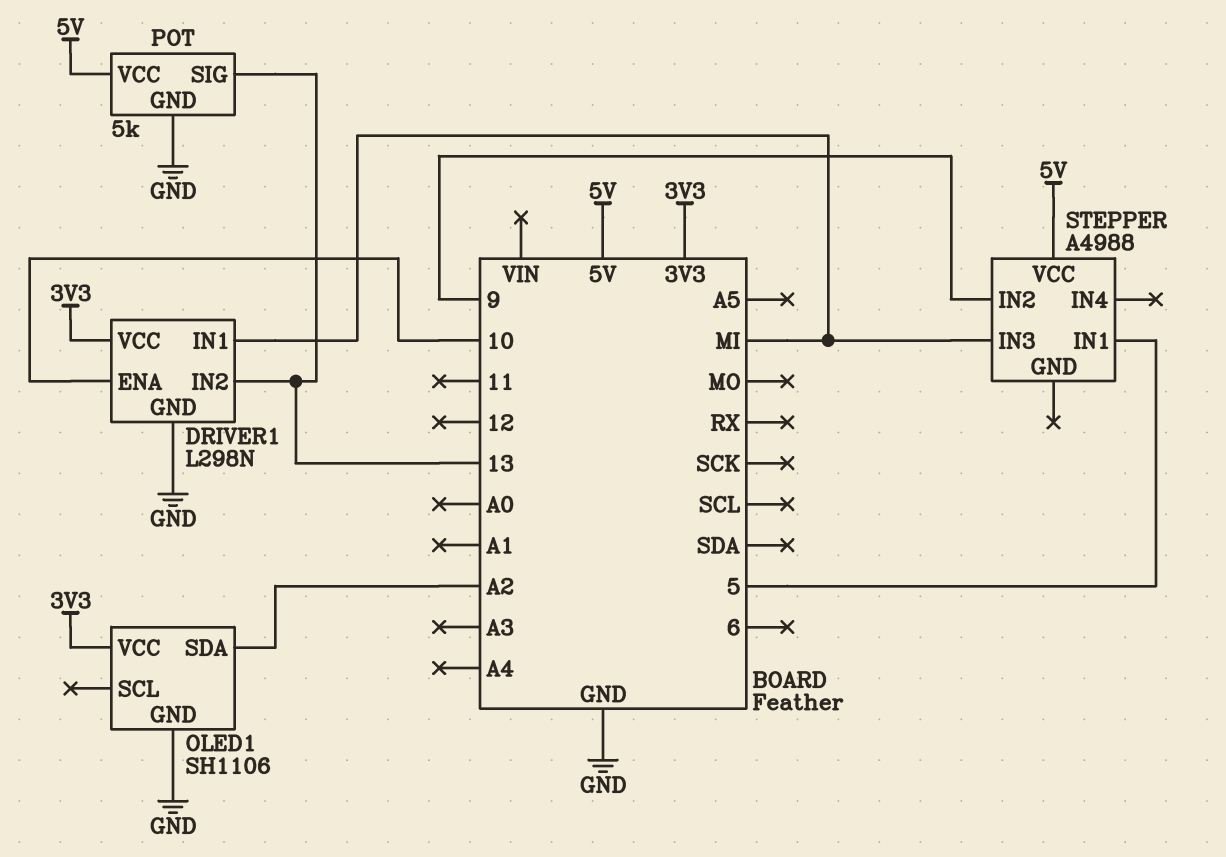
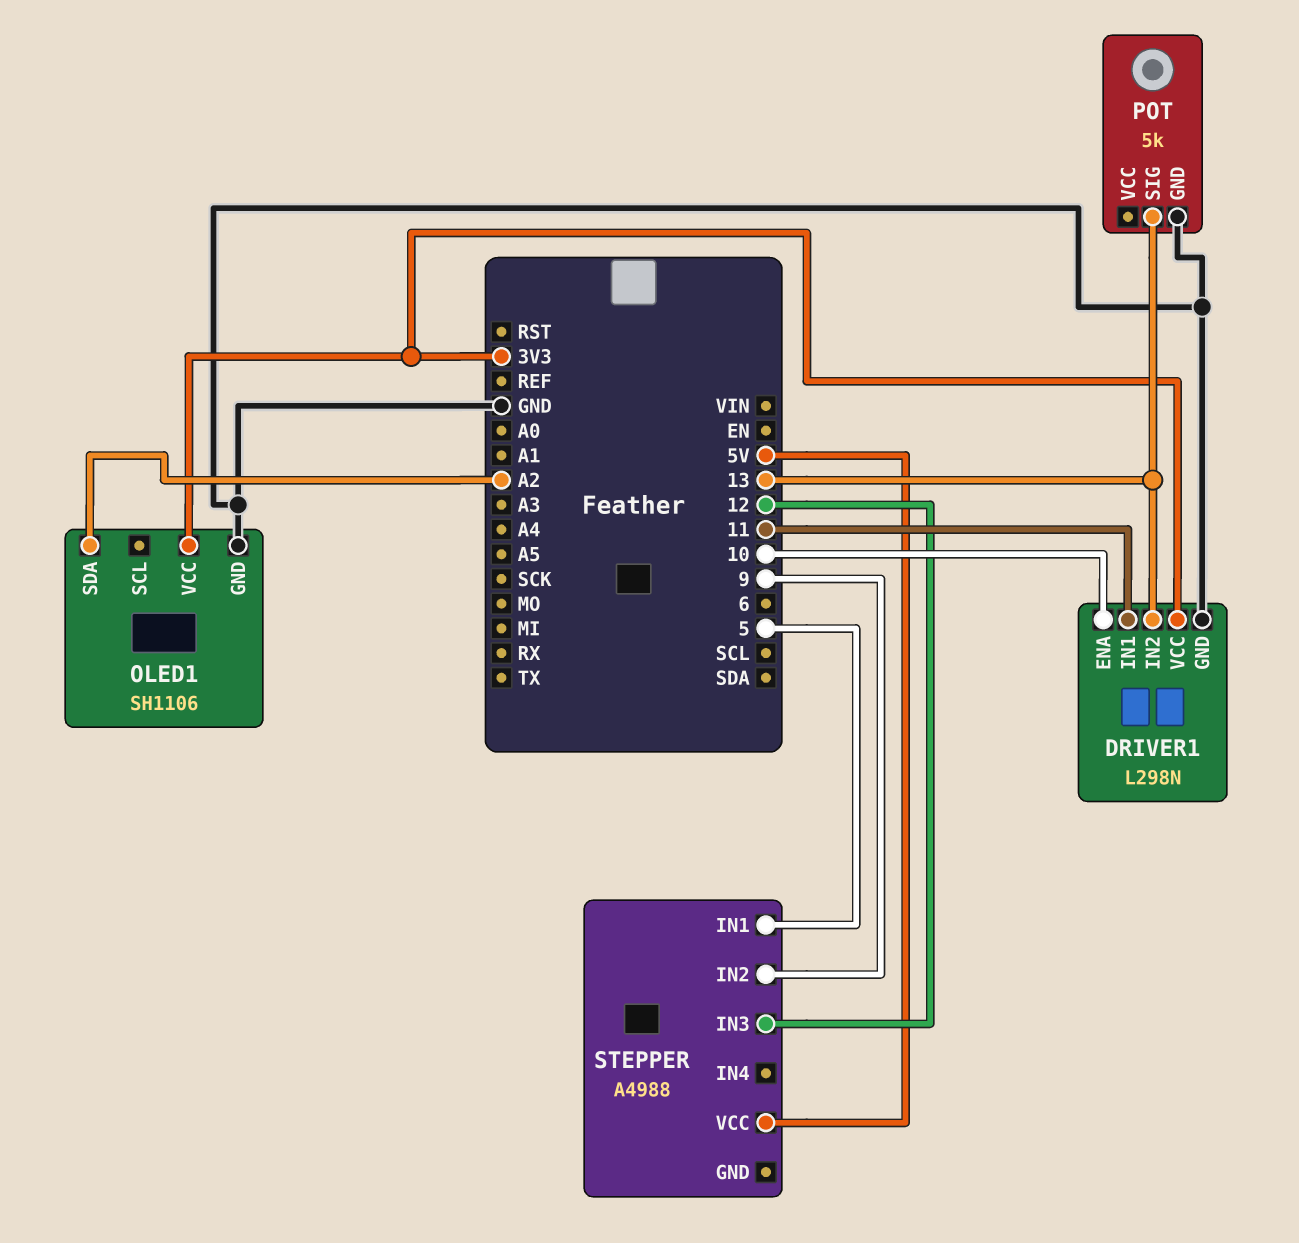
DRIVER1 pin IN1: MI -> 11
POT pin VCC: 5V -> none
STEPPER pin IN3: MI -> 12

